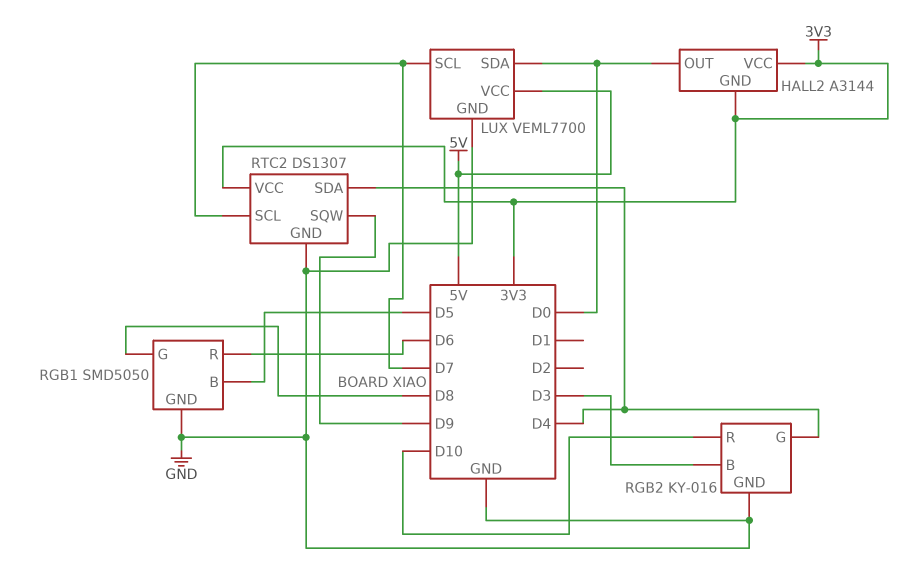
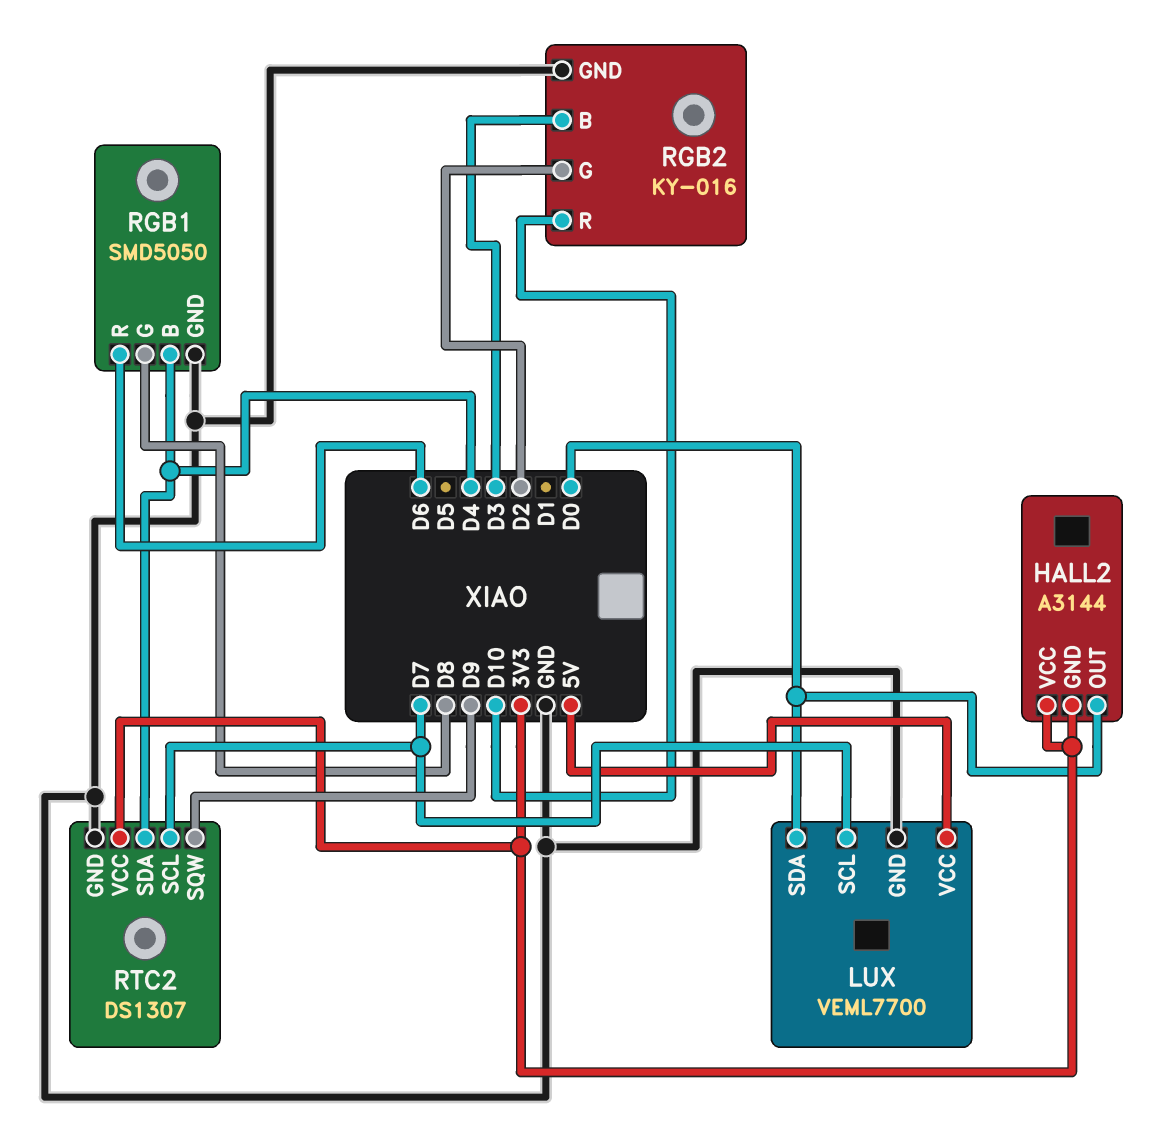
RGB1 pin B: D5 -> D4
RGB2 pin G: D4 -> D2

